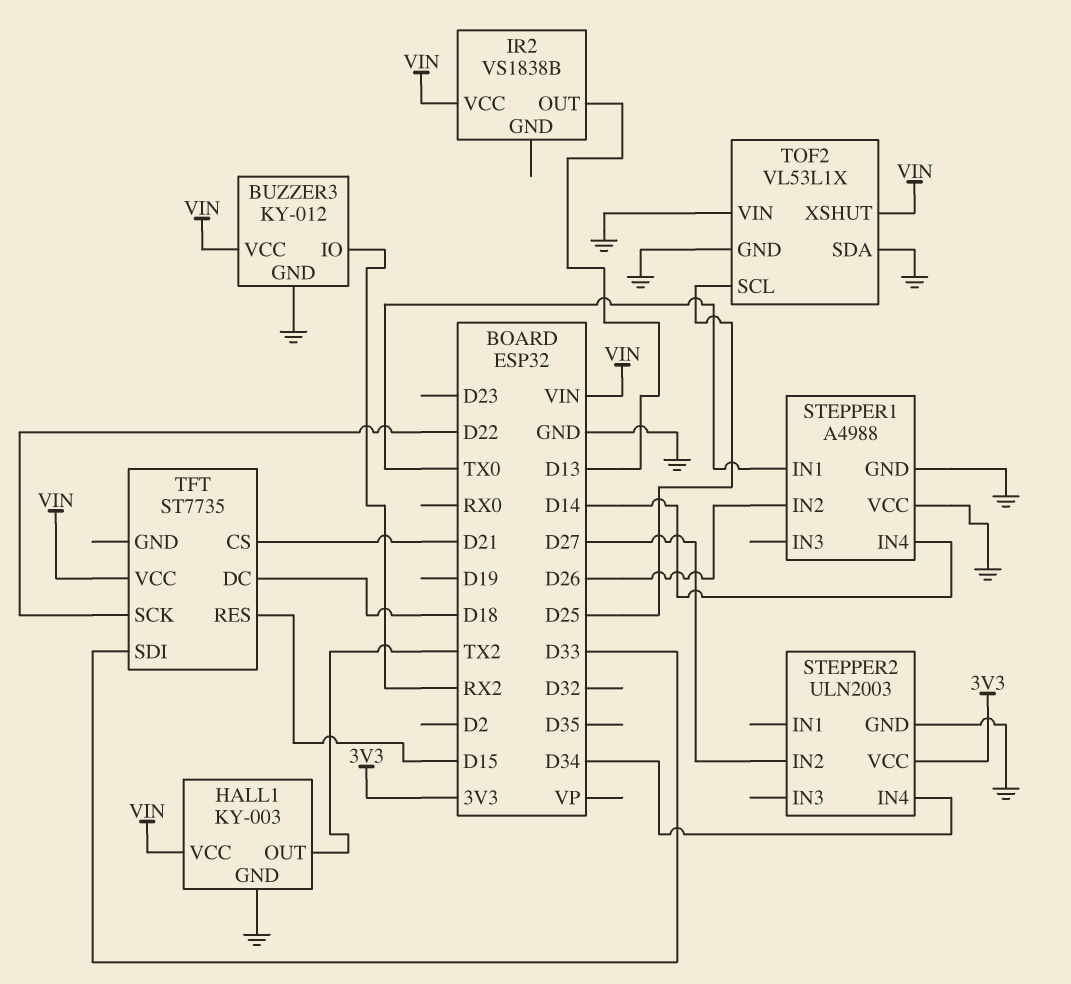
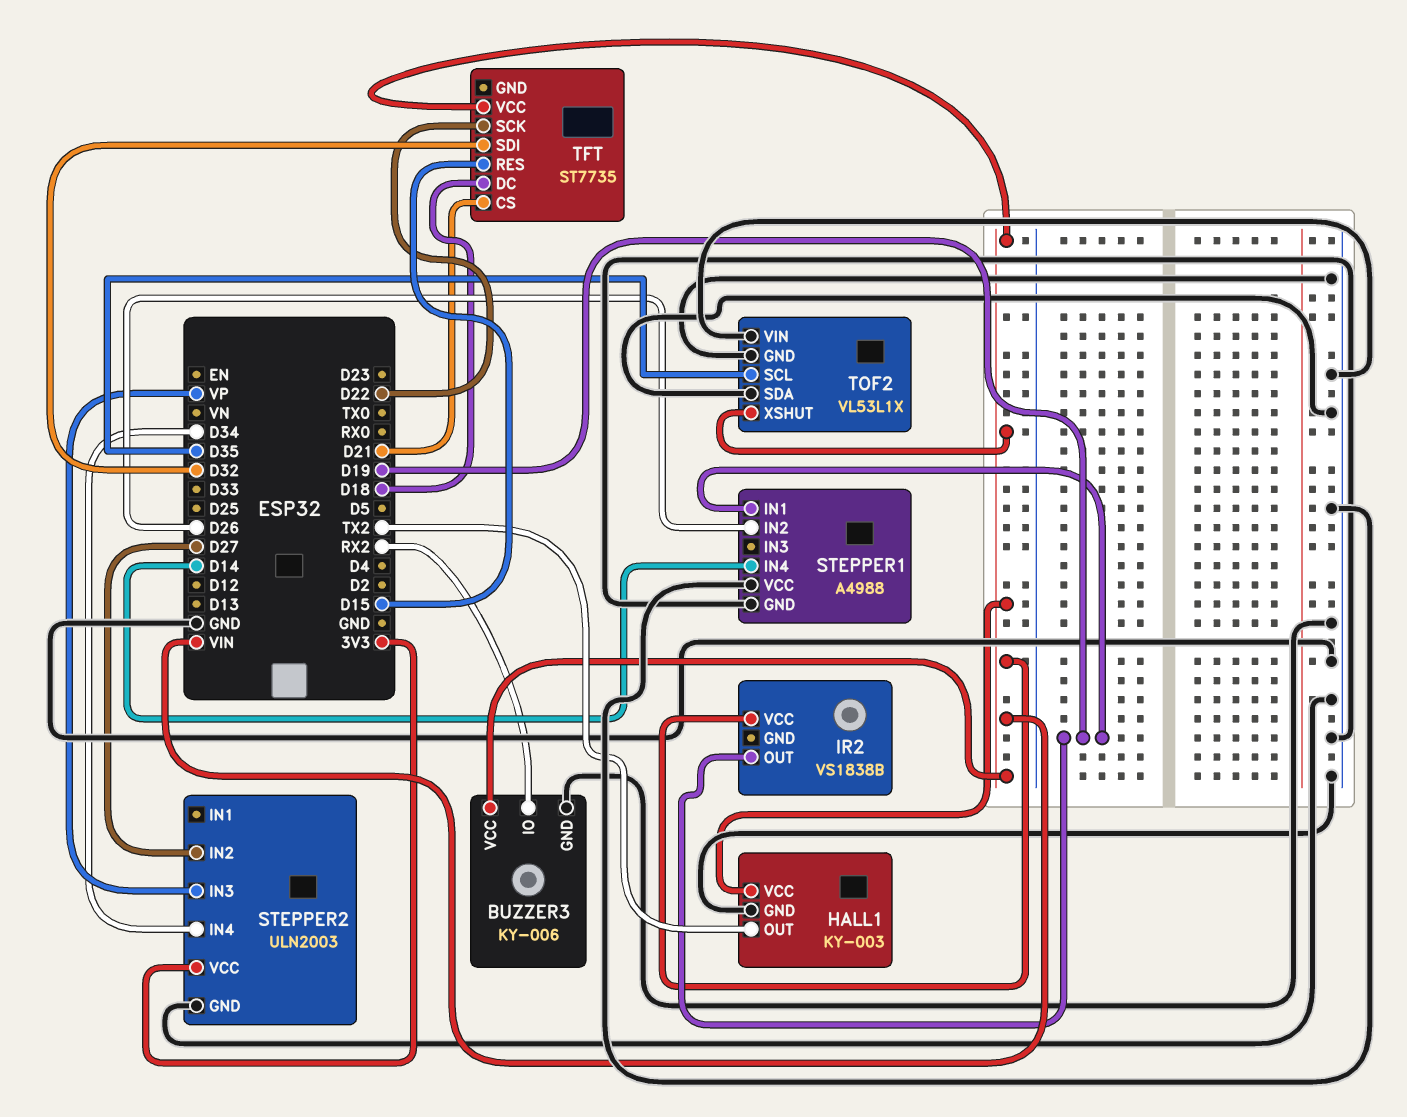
BUZZER3: KY-012 -> KY-006
IR2 pin OUT: D13 -> D19
STEPPER1 pin IN1: TX0 -> D19
STEPPER2 pin IN3: none -> VP
TFT pin SDI: D33 -> D32
TOF2 pin SCL: D25 -> D35

